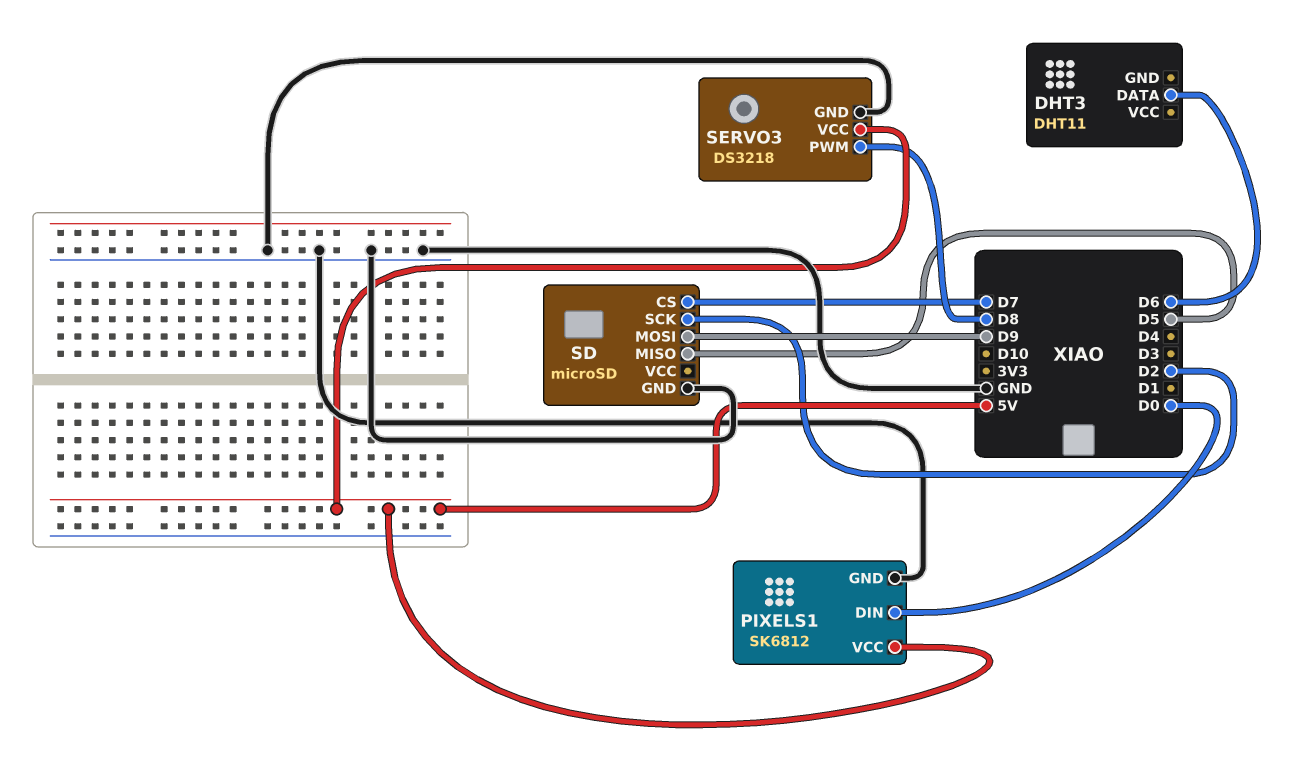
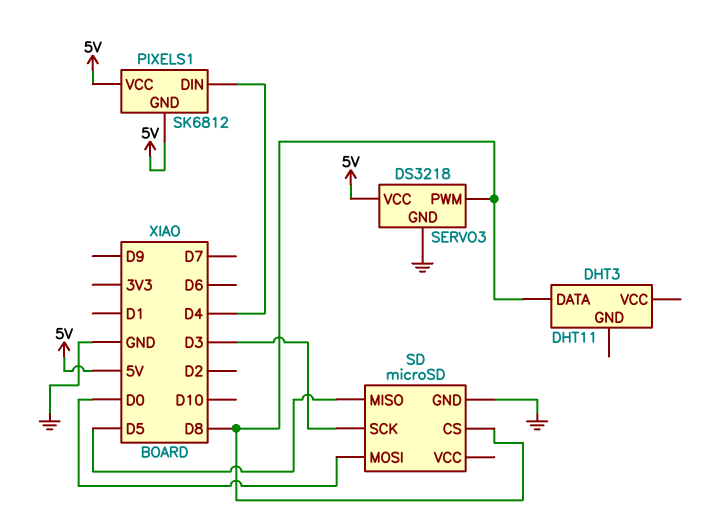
DHT3 pin DATA: D6 -> D8
PIXELS1 pin DIN: D0 -> D4
PIXELS1 pin GND: GND -> 5V
SD pin CS: D7 -> D8
SD pin MOSI: D9 -> D0
SD pin SCK: D2 -> D3

